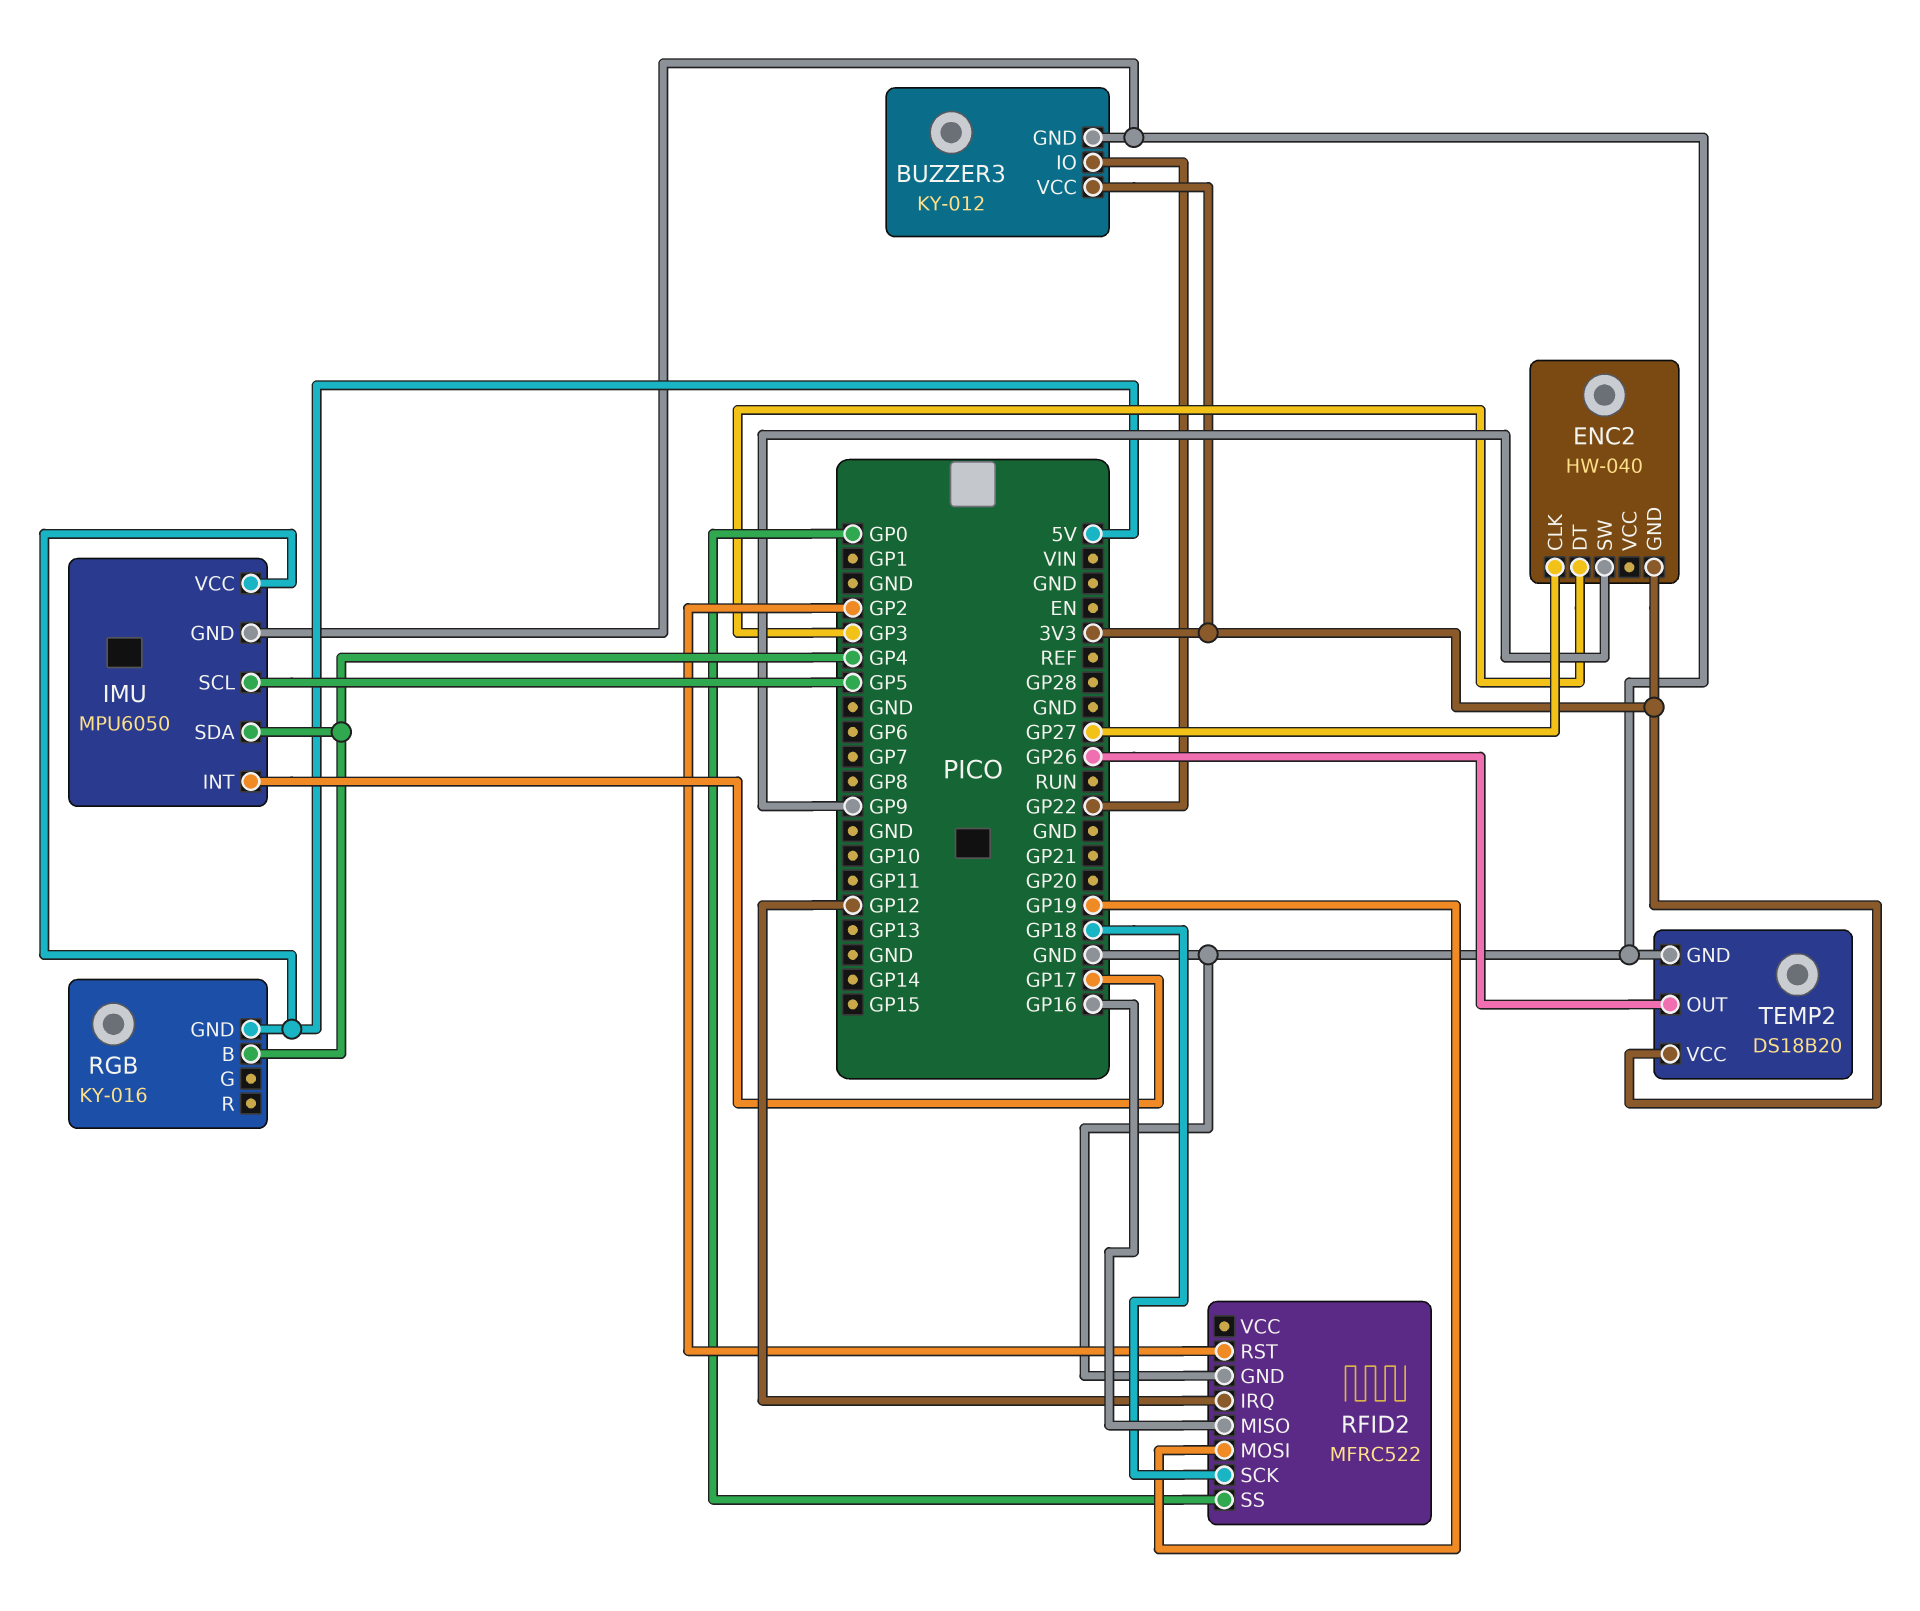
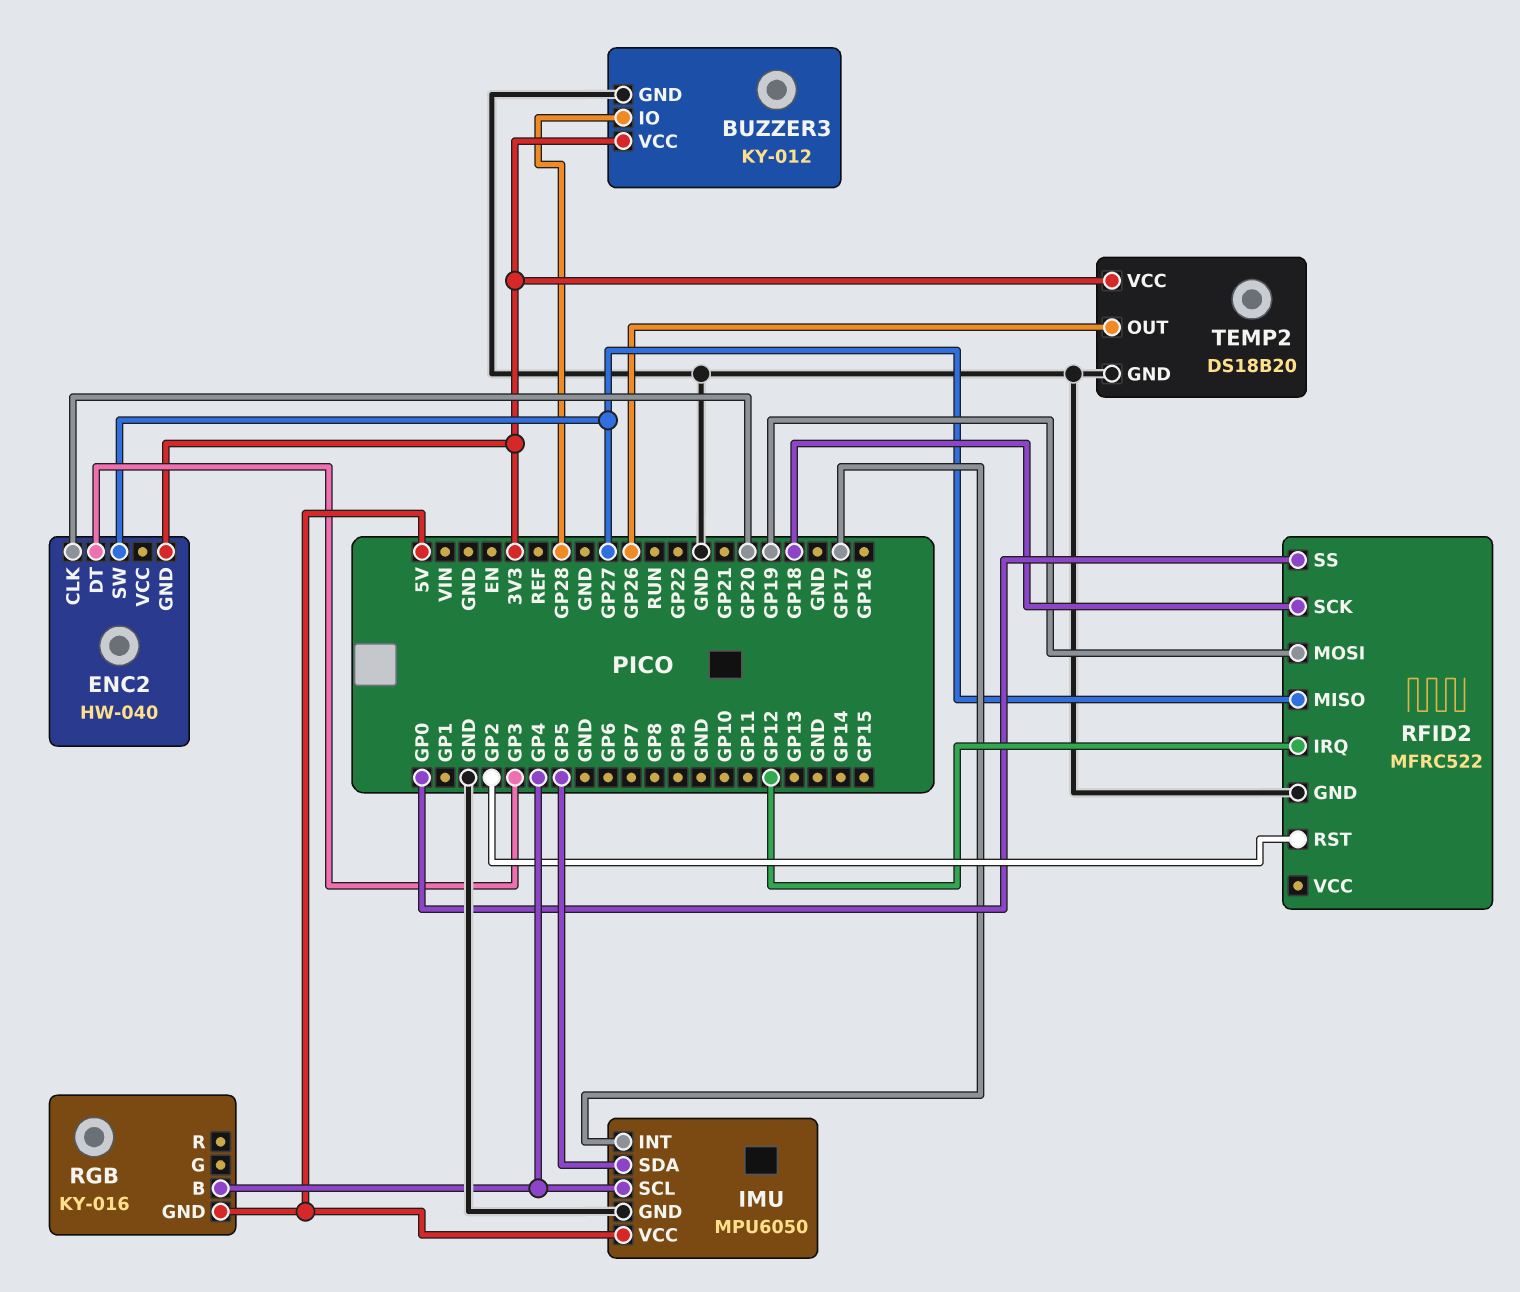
BUZZER3 pin IO: GP22 -> GP28
ENC2 pin CLK: GP27 -> GP20
ENC2 pin SW: GP9 -> GP27
IMU pin SCL: GP5 -> GP4
IMU pin SDA: GP4 -> GP5
RFID2 pin MISO: GP16 -> GP27

